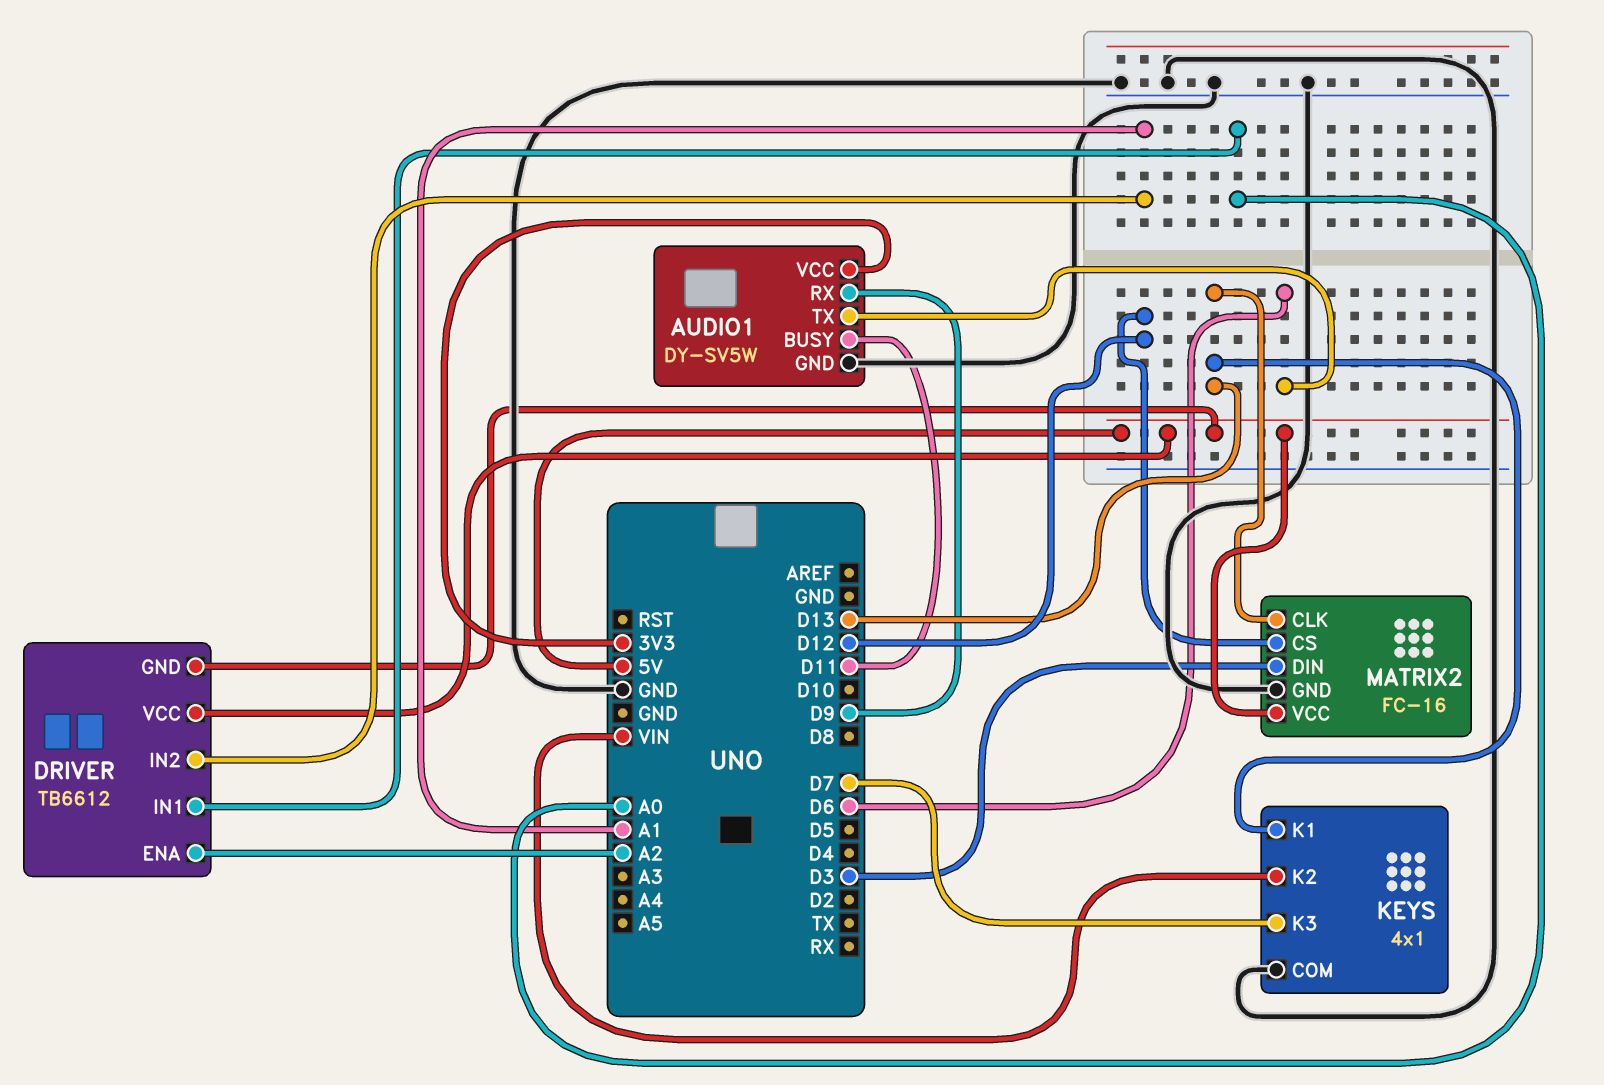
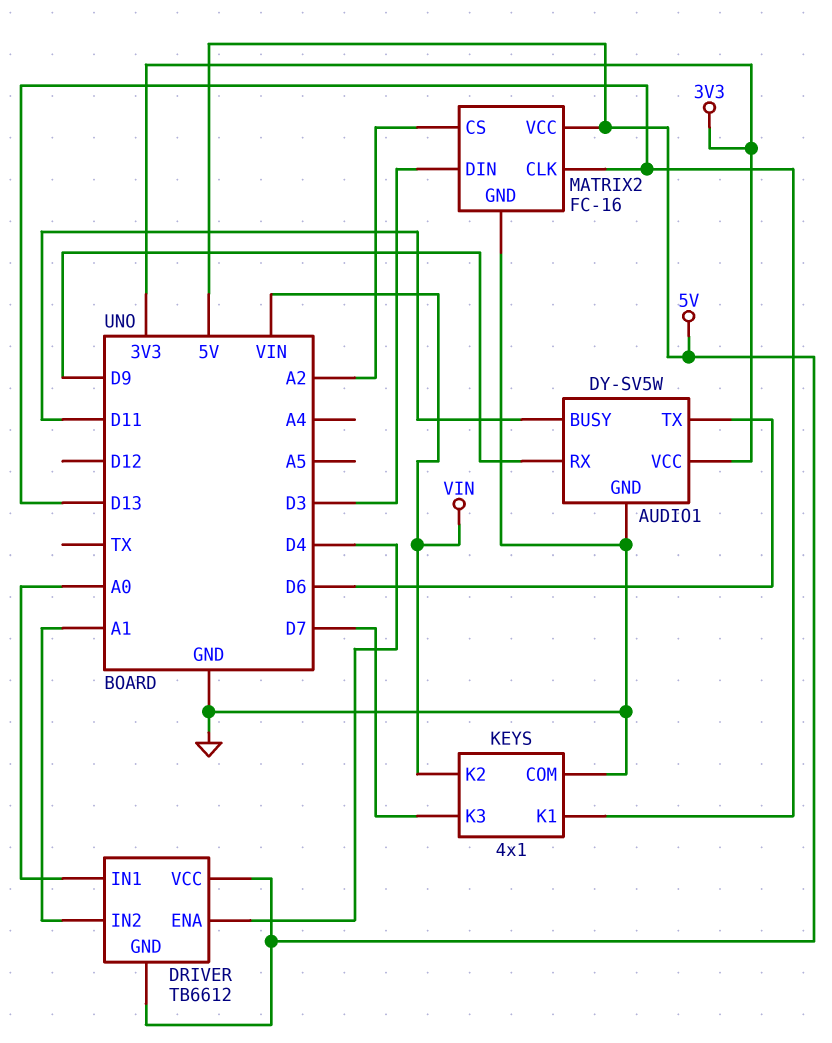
DRIVER pin ENA: A2 -> D4
MATRIX2 pin CS: D12 -> A2

